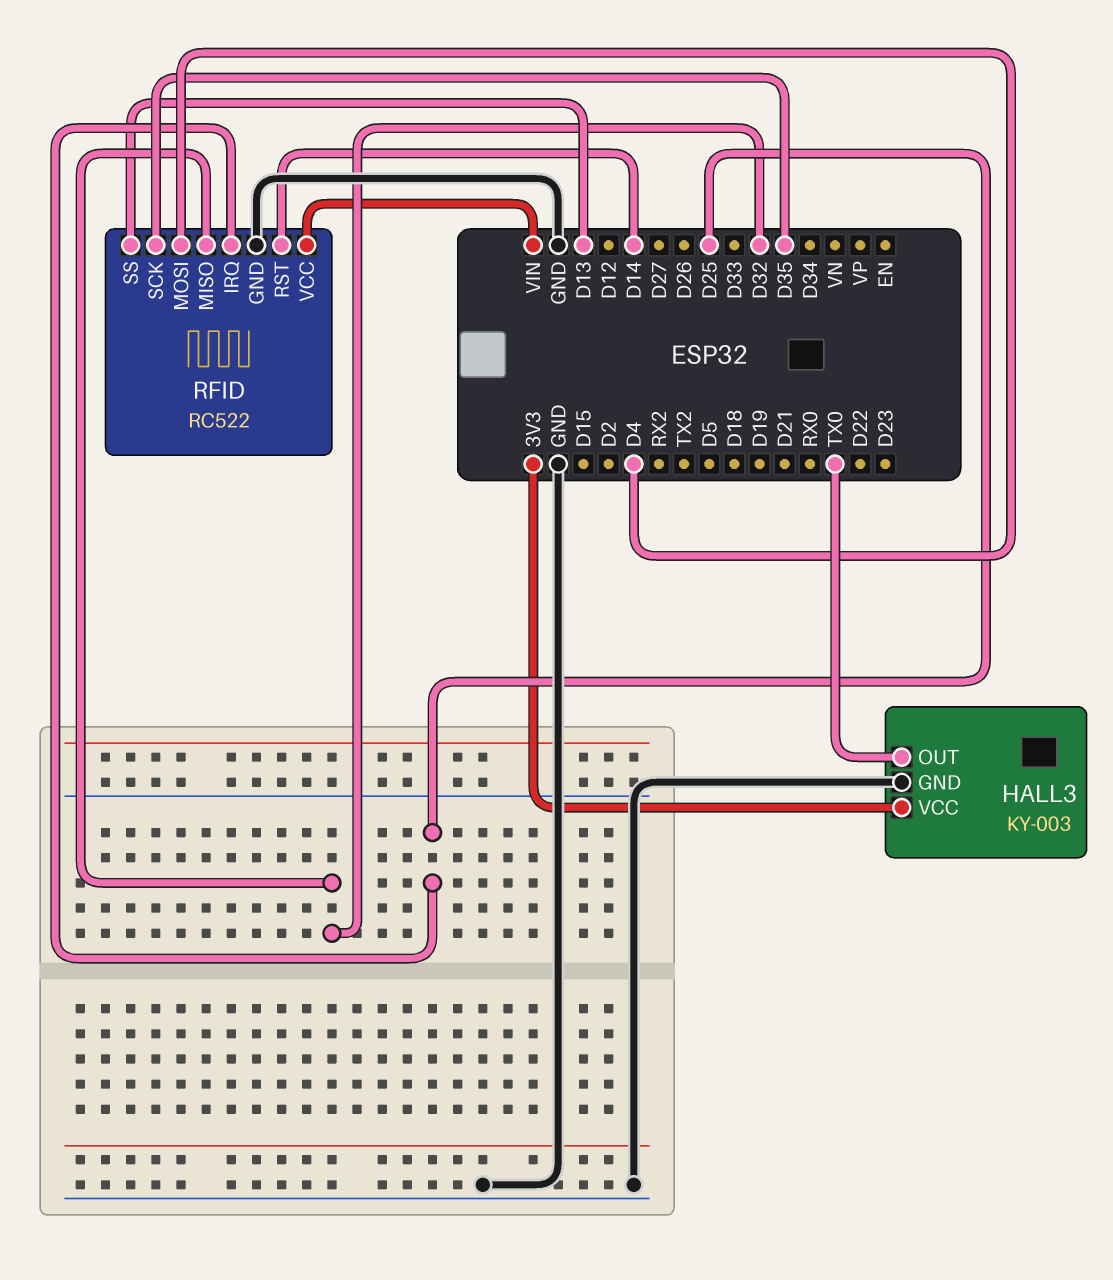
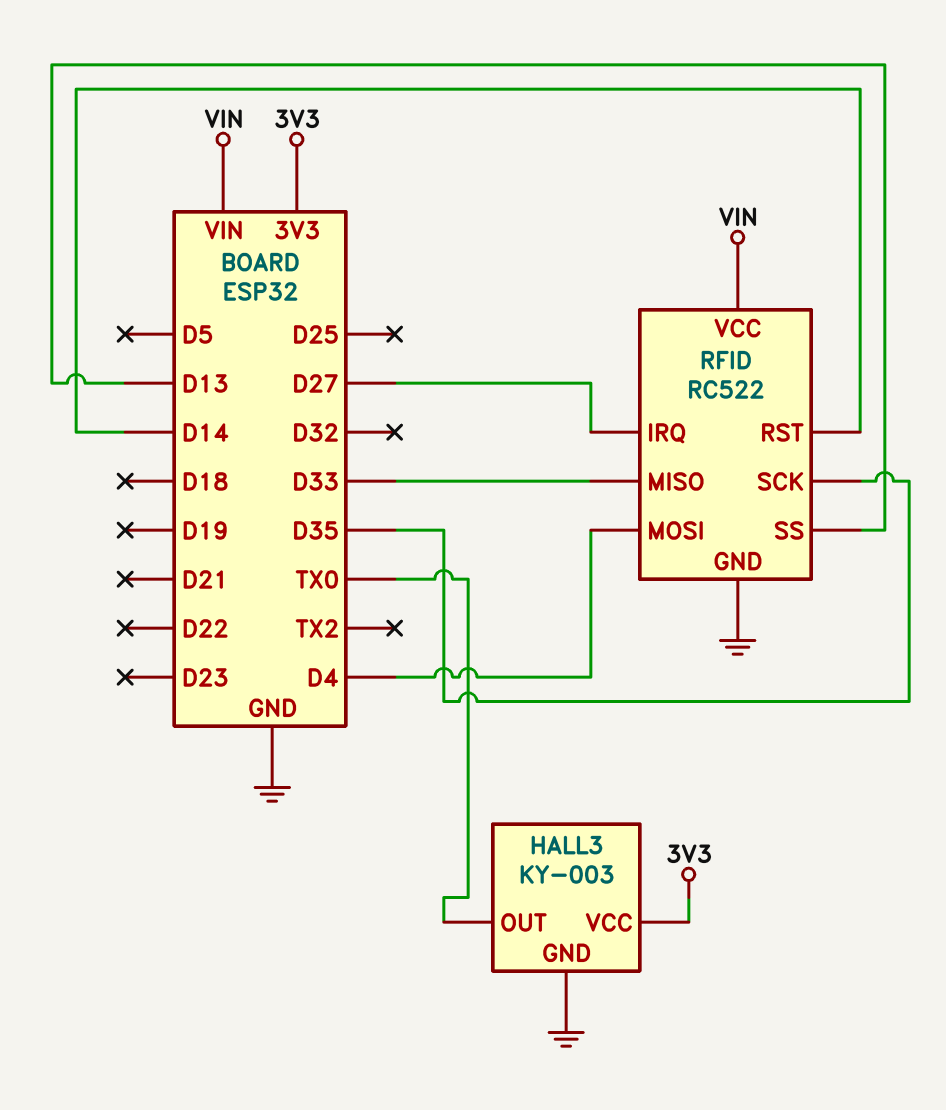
RFID pin IRQ: D25 -> D27
RFID pin MISO: D32 -> D33

